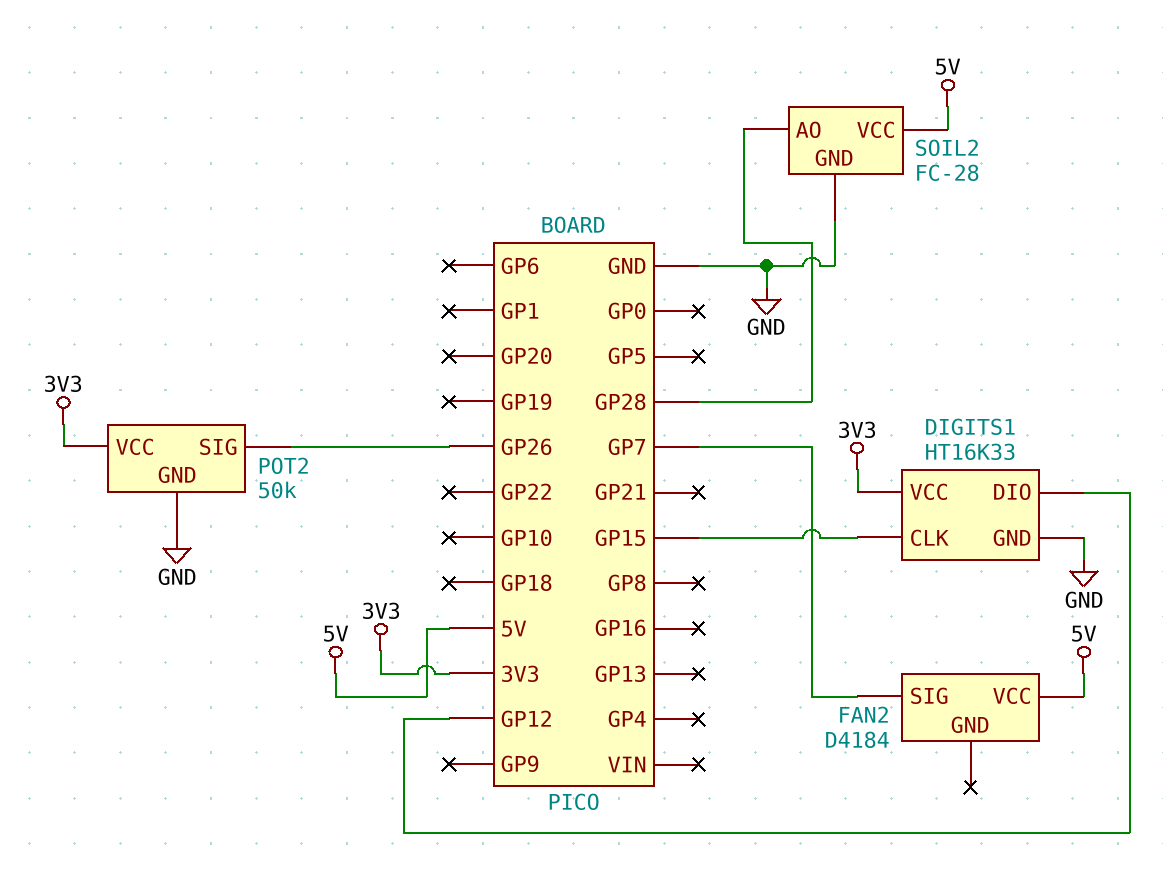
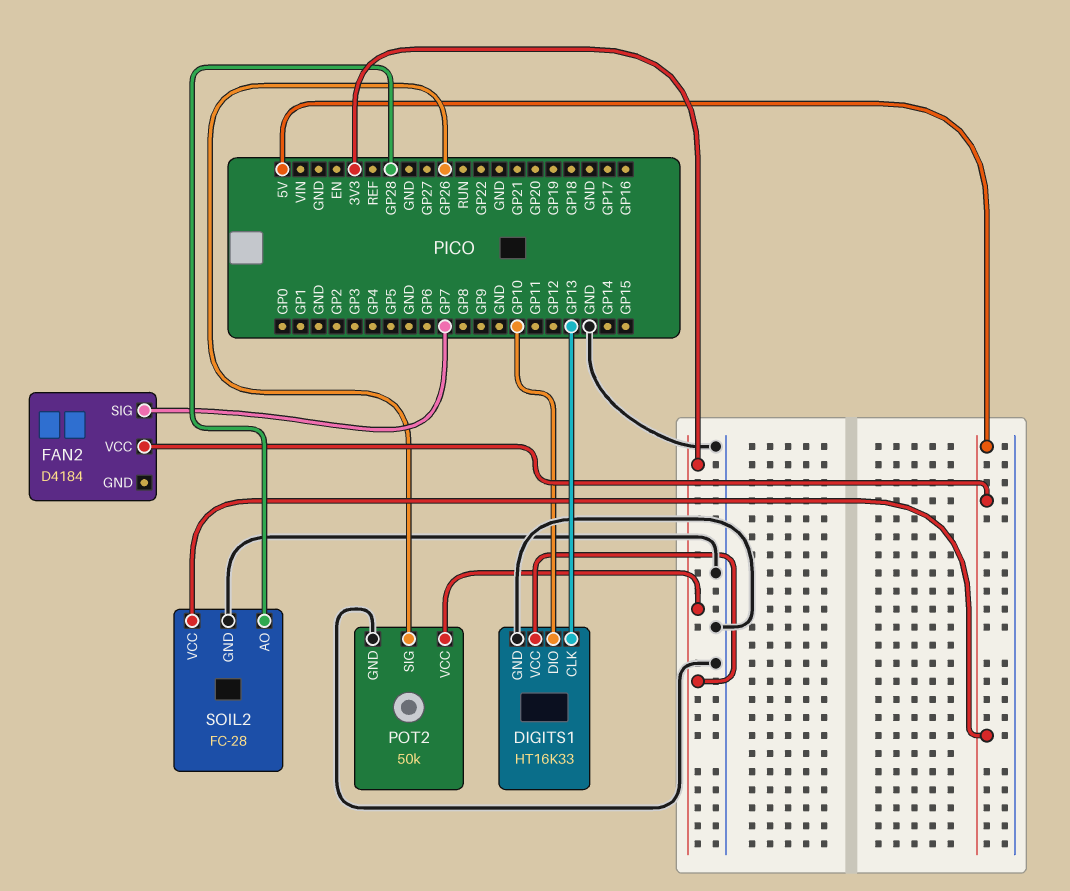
DIGITS1 pin CLK: GP15 -> GP13
DIGITS1 pin DIO: GP12 -> GP10

